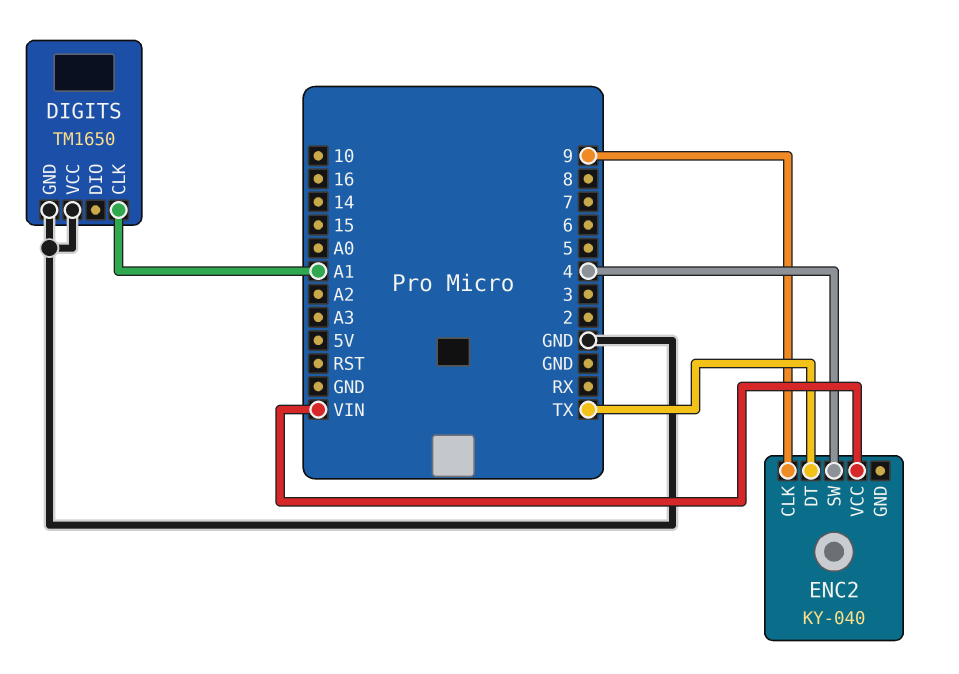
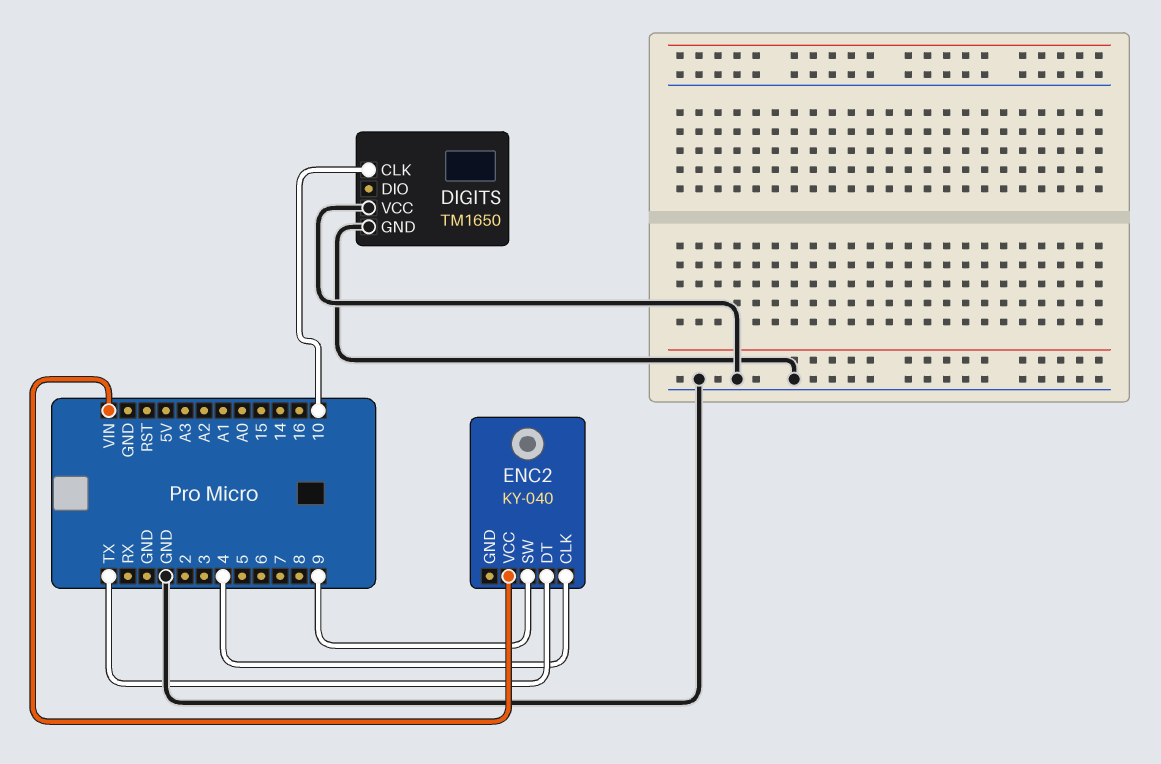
DIGITS pin CLK: A1 -> 10
ENC2 pin CLK: 9 -> 4
ENC2 pin SW: 4 -> 9

